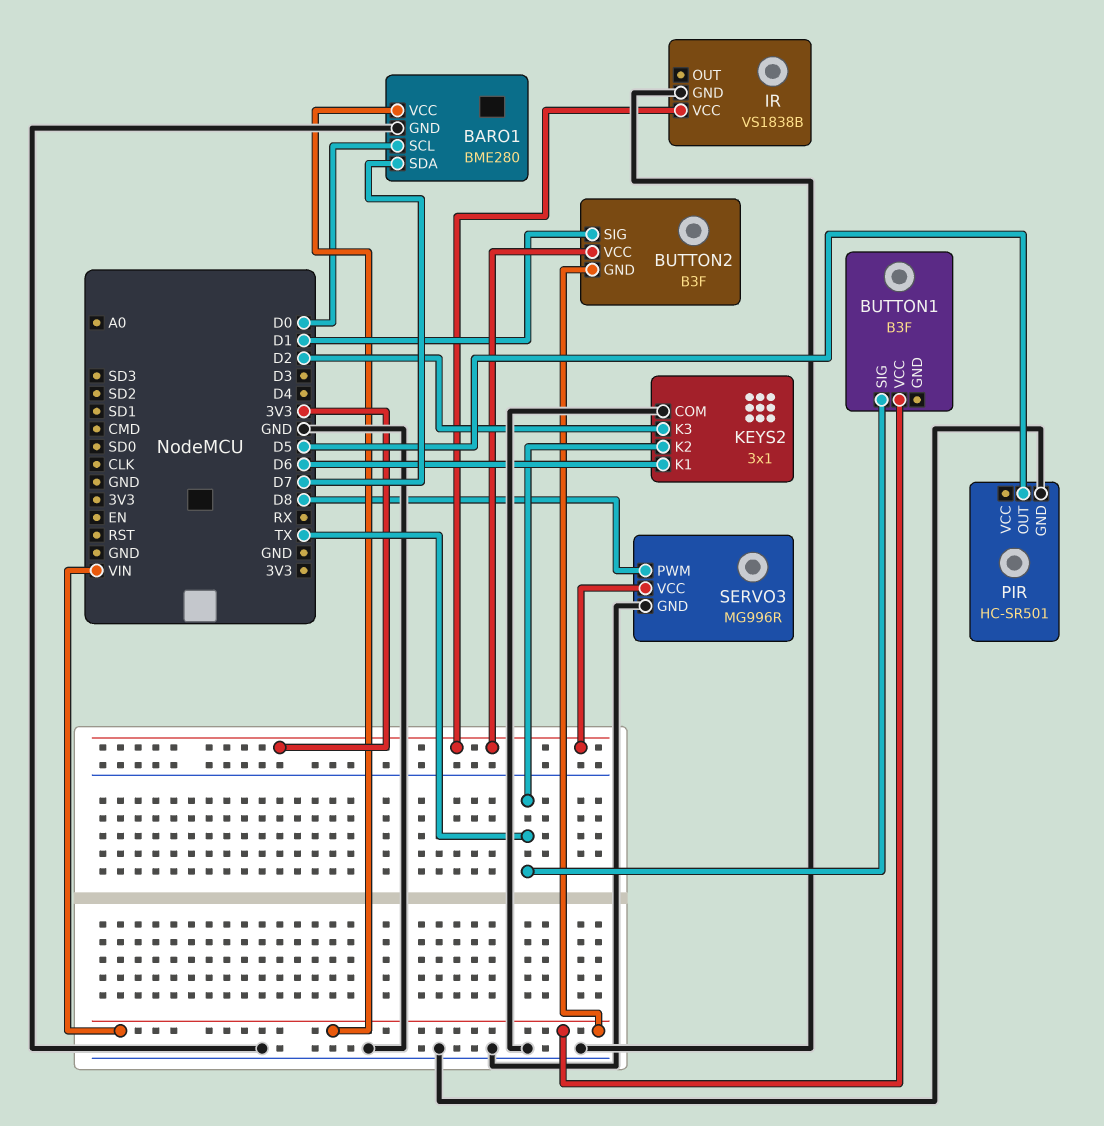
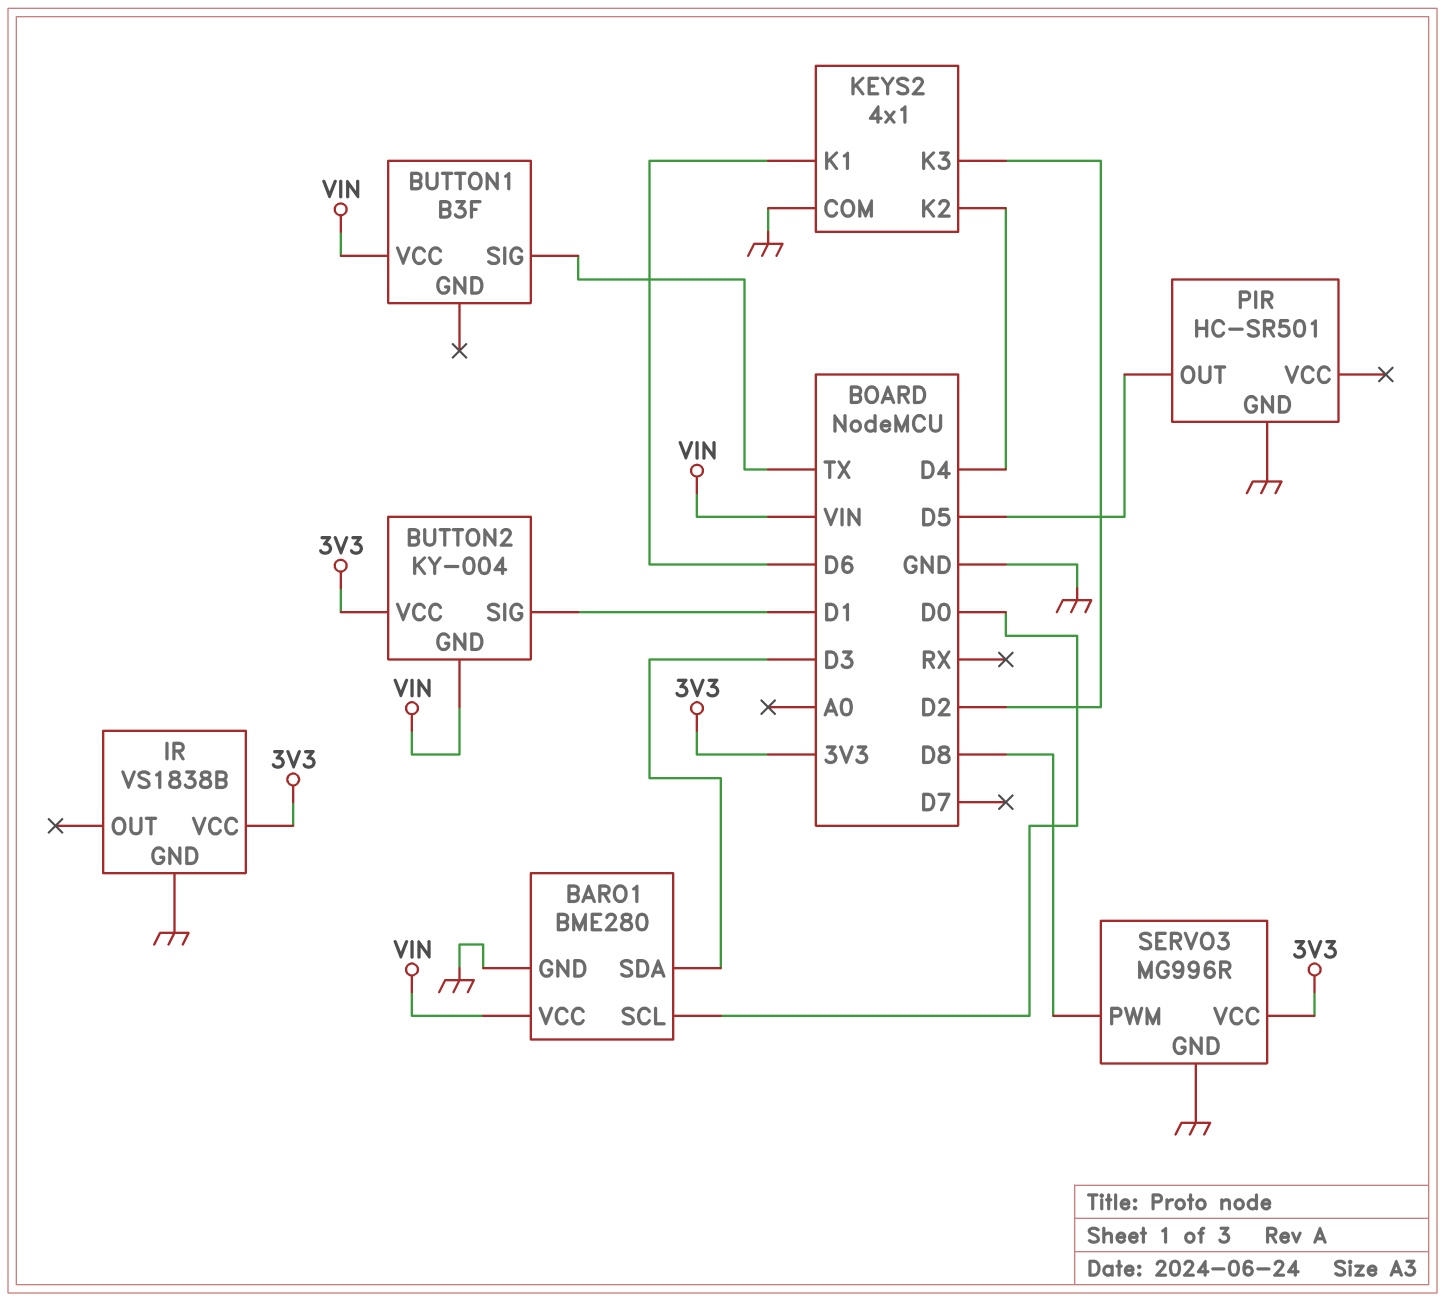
BARO1 pin SDA: D7 -> D3
BUTTON2: B3F -> KY-004
KEYS2: 3x1 -> 4x1
KEYS2 pin K2: TX -> D4

